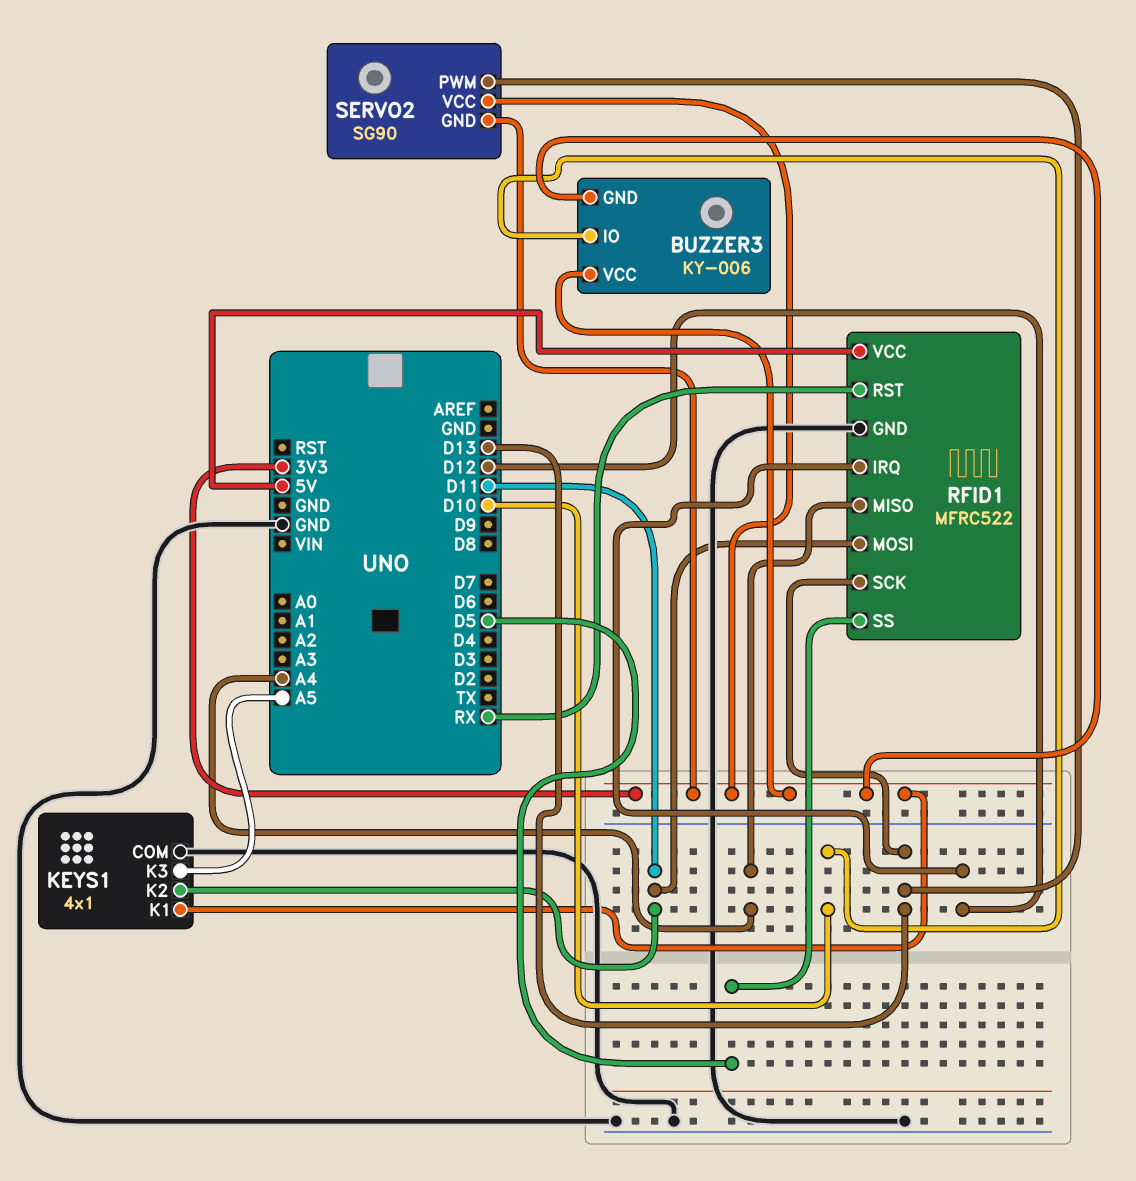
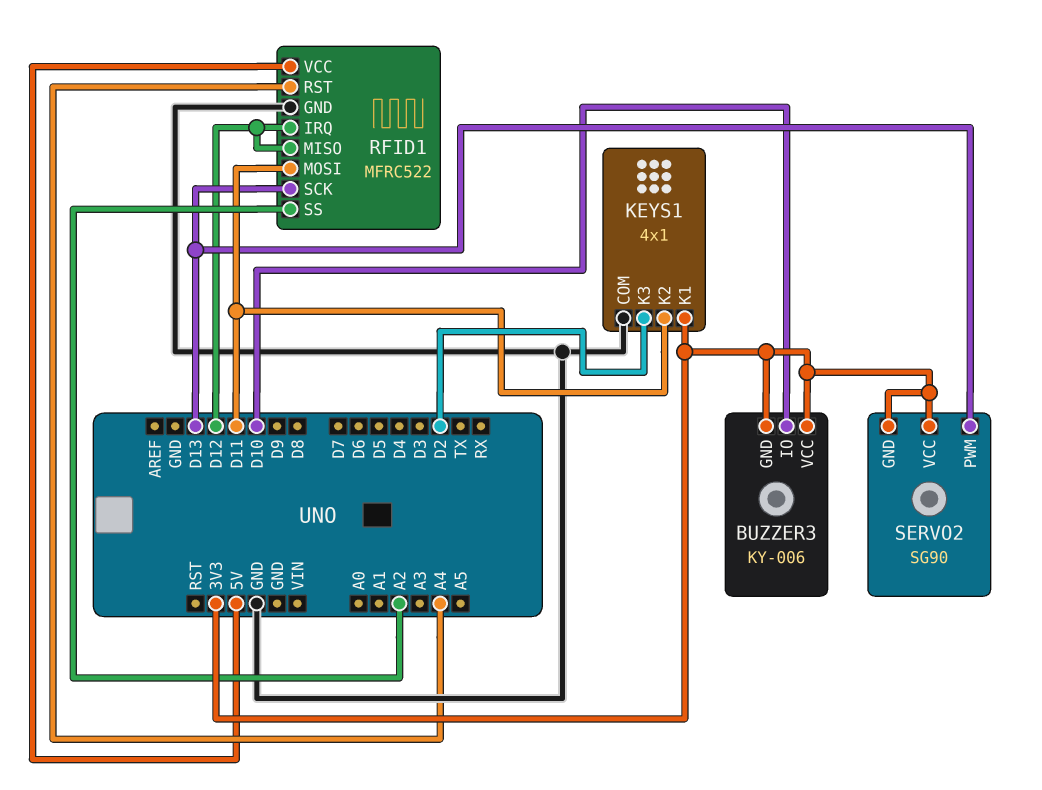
KEYS1 pin K3: A5 -> D2
RFID1 pin MISO: A4 -> D12
RFID1 pin RST: RX -> A4
RFID1 pin SS: D5 -> A2

